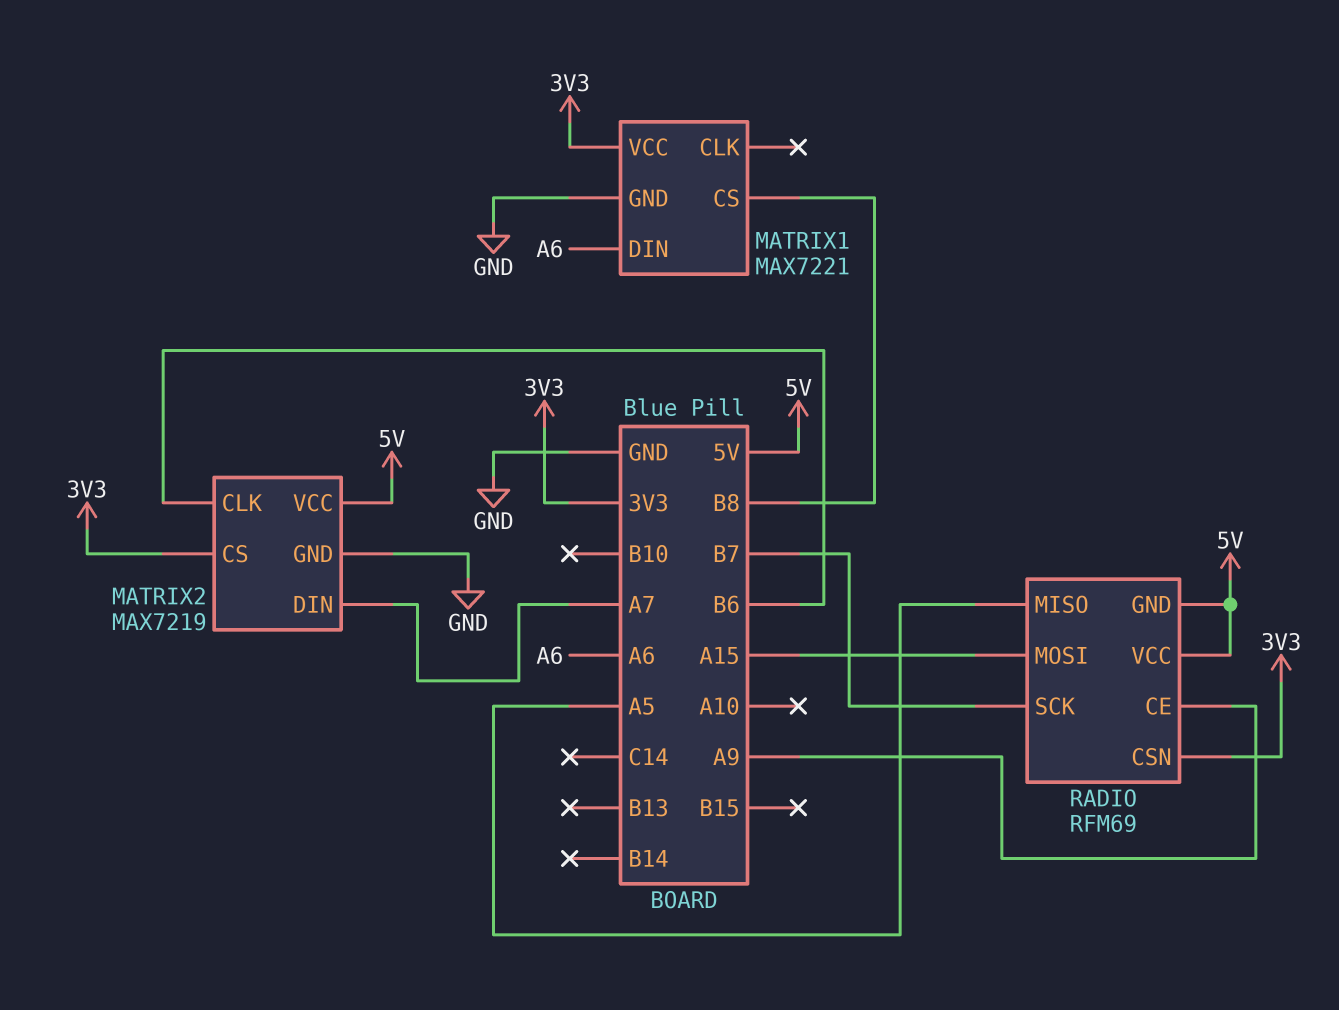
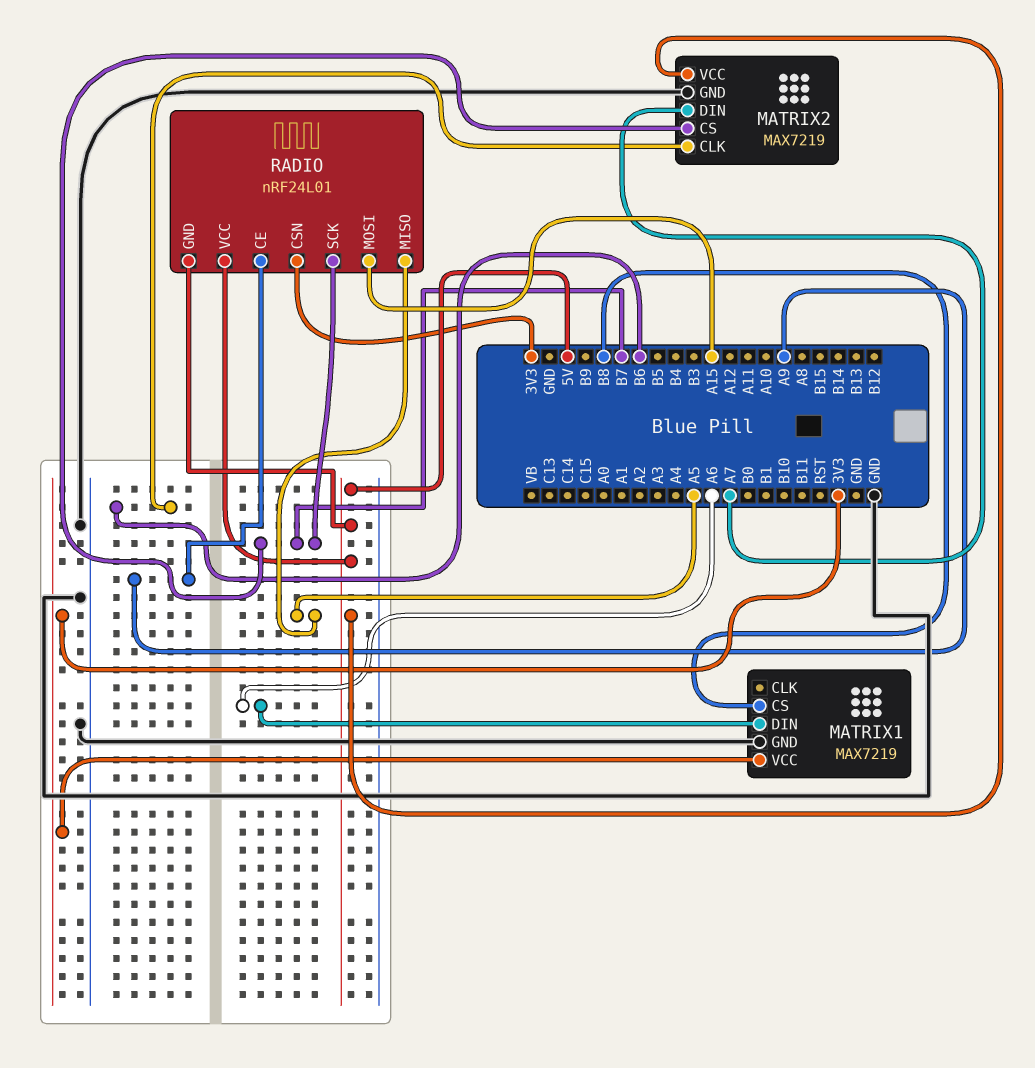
MATRIX1: MAX7221 -> MAX7219
MATRIX2 pin CS: 3V3 -> B7
RADIO: RFM69 -> nRF24L01

